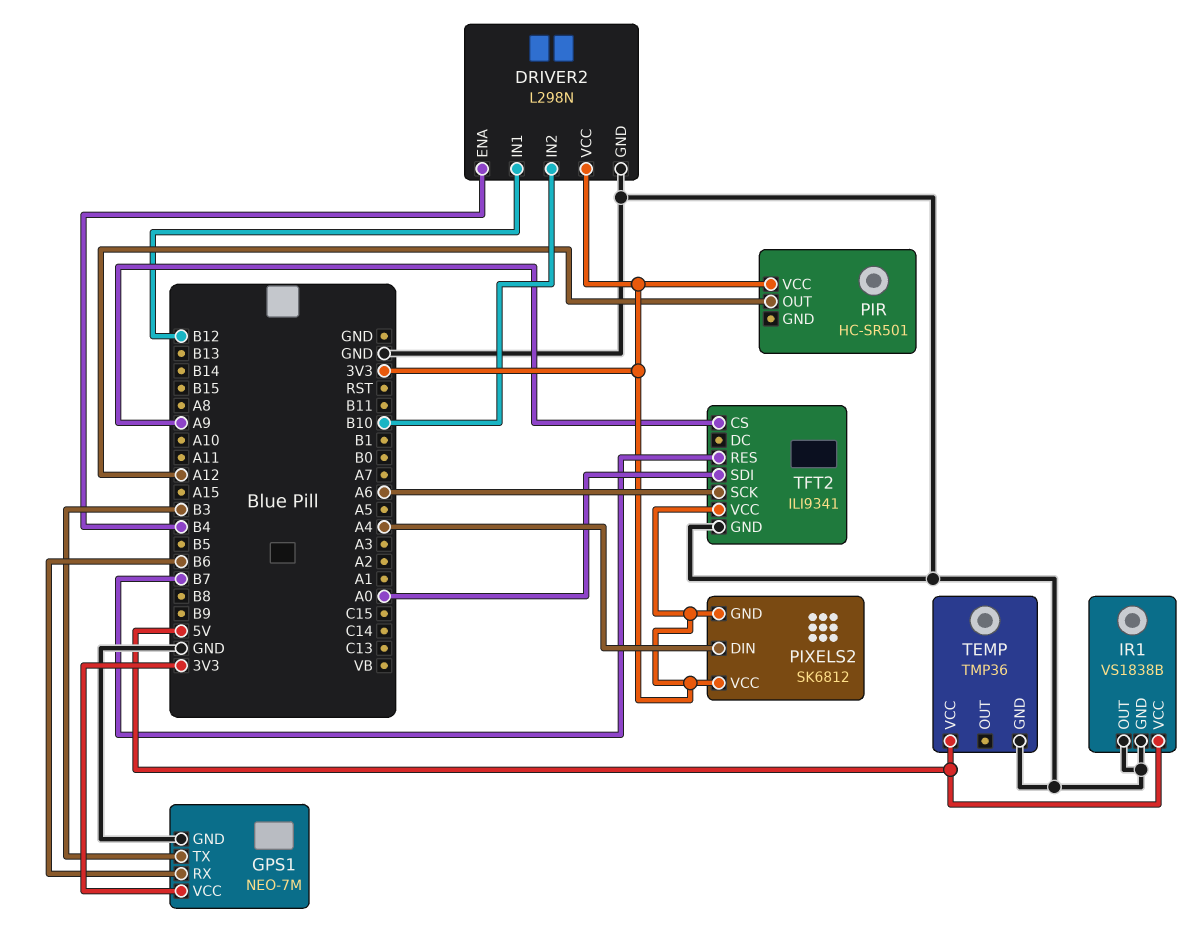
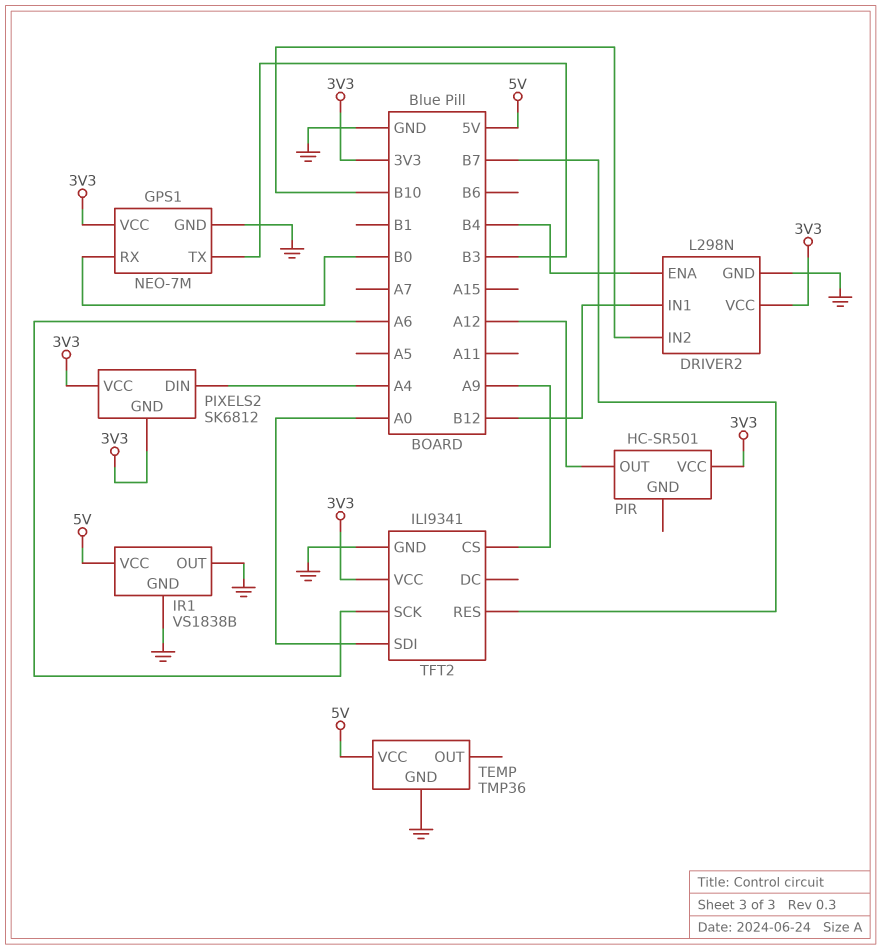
GPS1 pin RX: B6 -> B0

